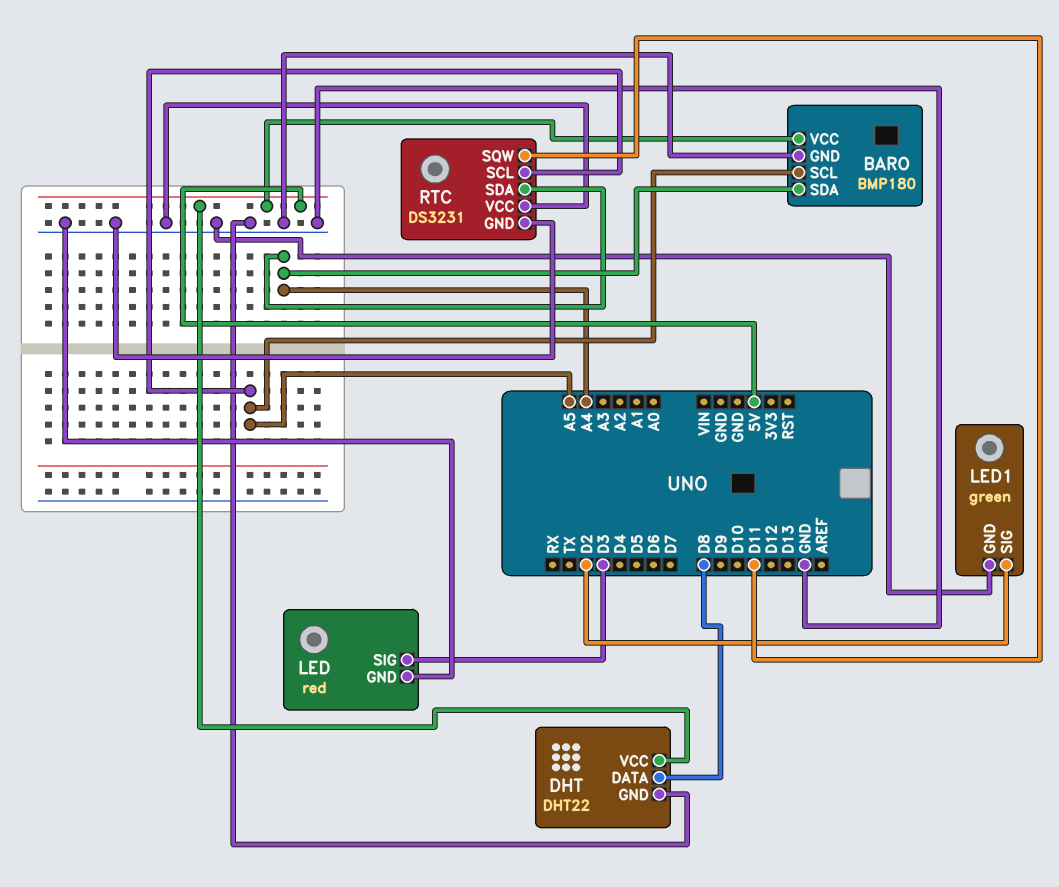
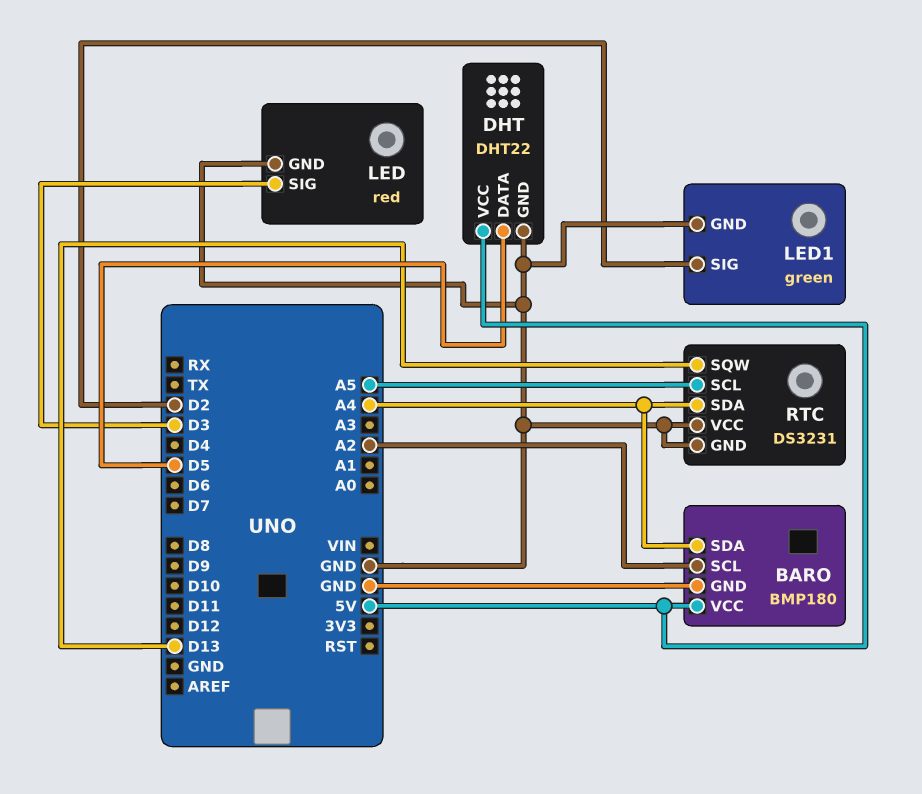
BARO pin SCL: A5 -> A2
DHT pin DATA: D8 -> D5
RTC pin SQW: D11 -> D13

